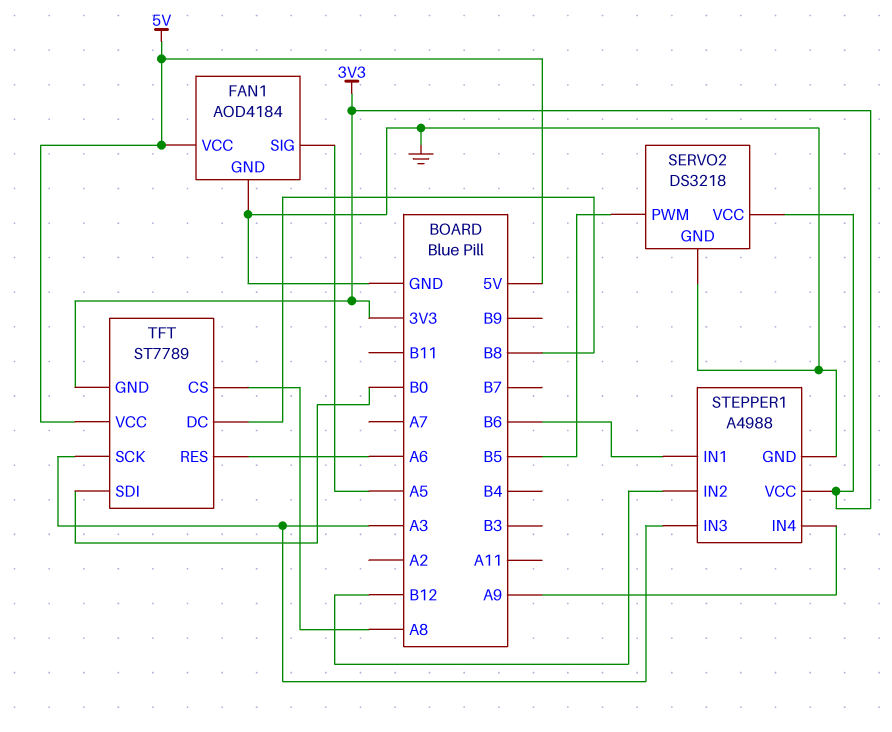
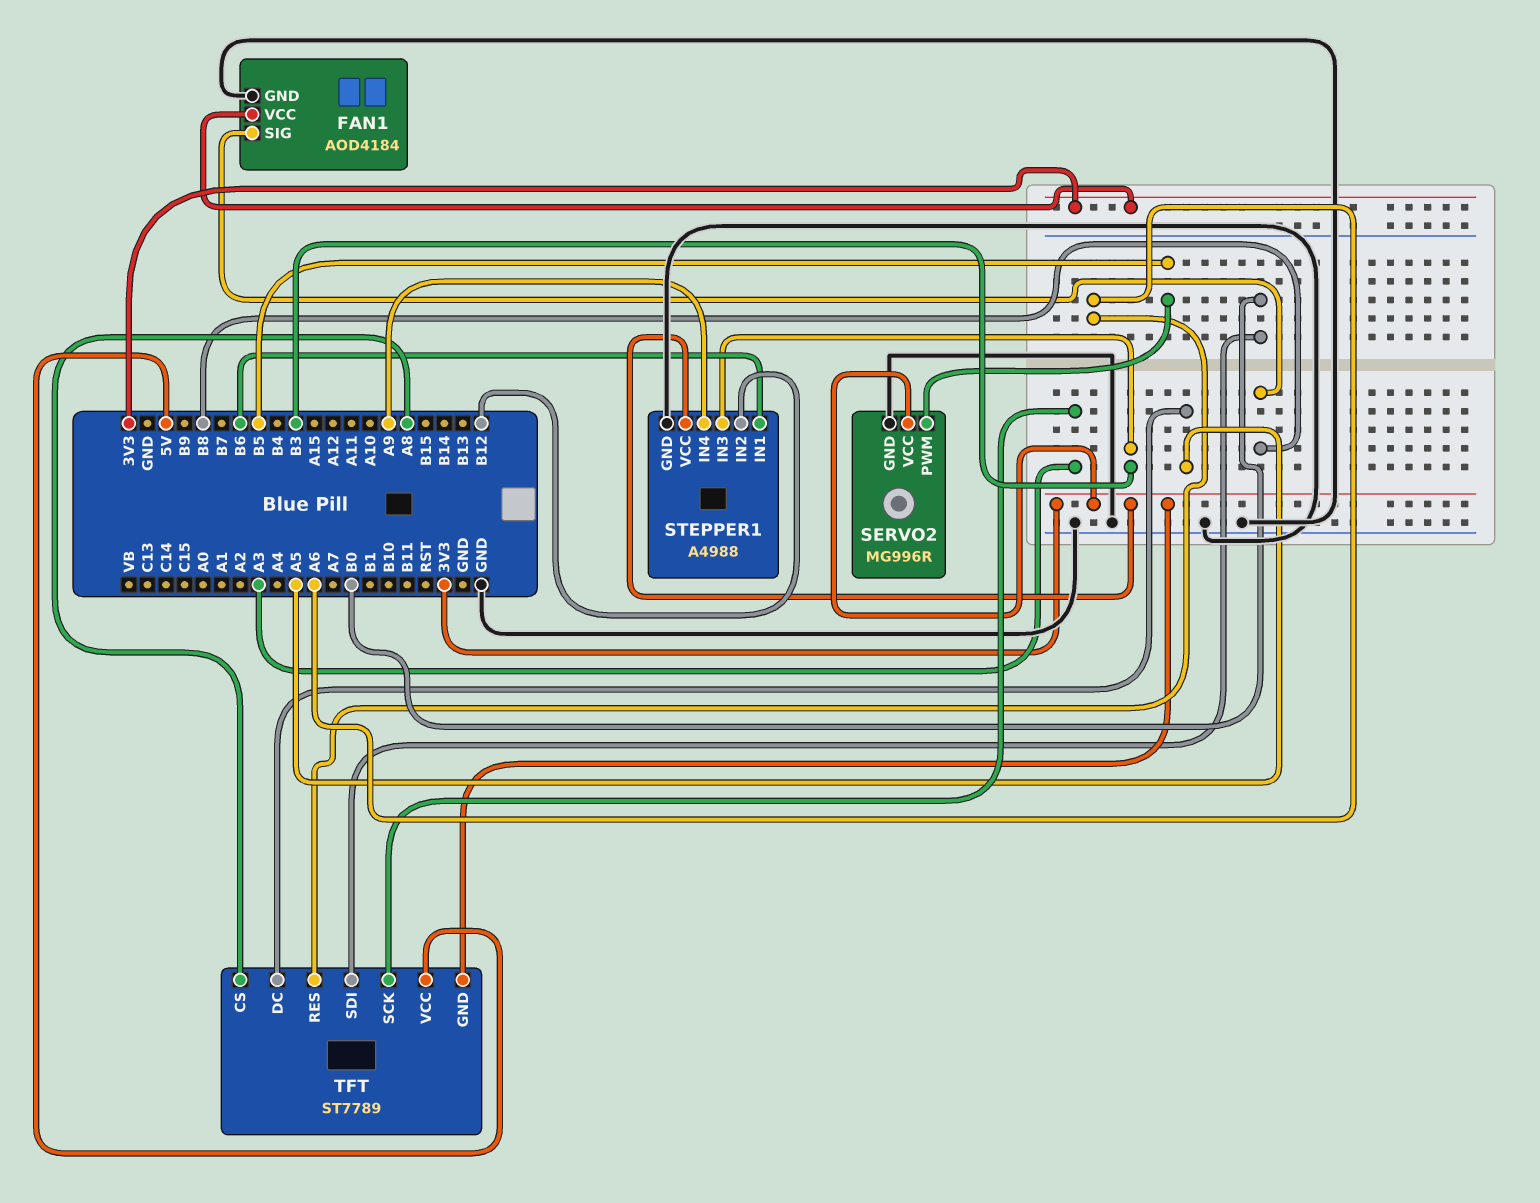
FAN1 pin SIG: A5 -> B8
FAN1 pin VCC: 5V -> 3V3
SERVO2: DS3218 -> MG996R
STEPPER1 pin IN3: A3 -> B3
TFT pin DC: B8 -> A5

